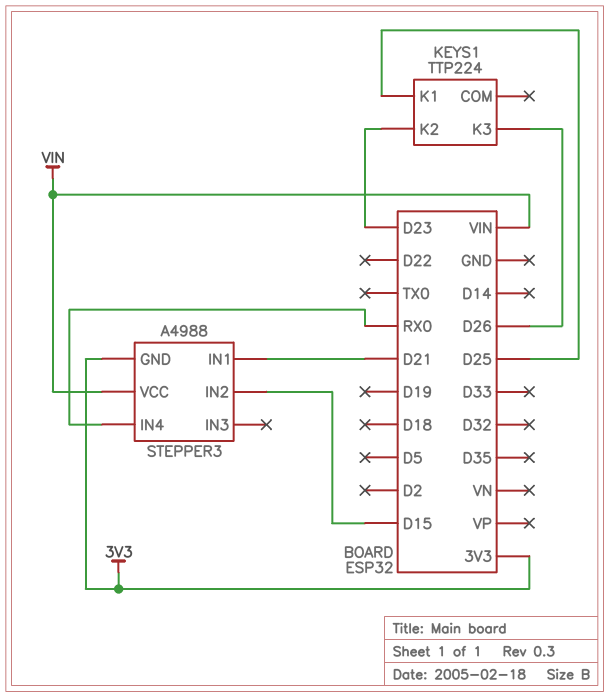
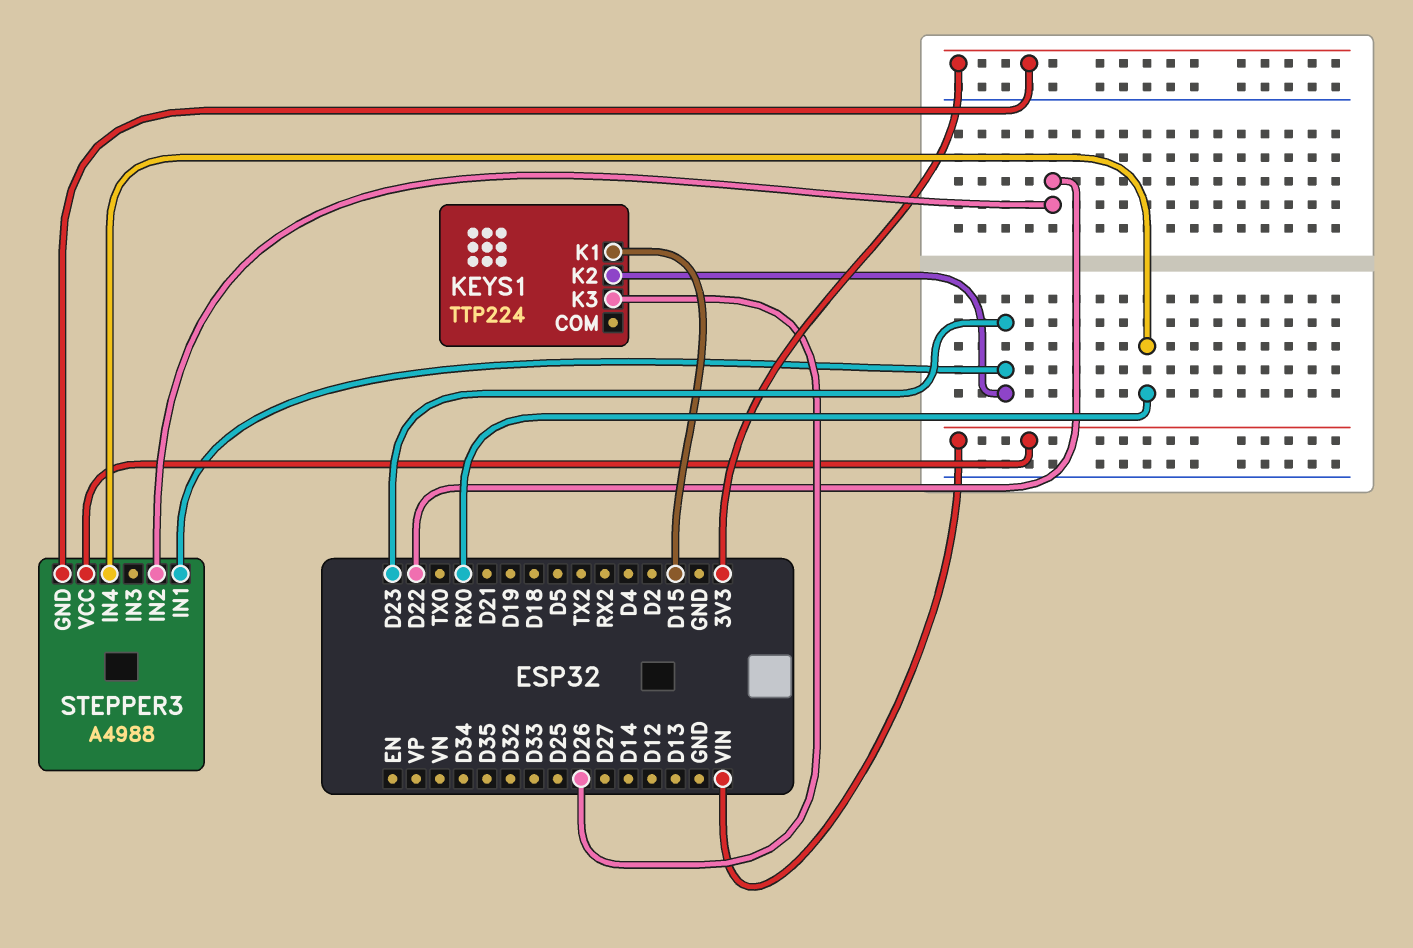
KEYS1 pin K1: D25 -> D15
STEPPER3 pin IN1: D21 -> D23
STEPPER3 pin IN2: D15 -> D22

